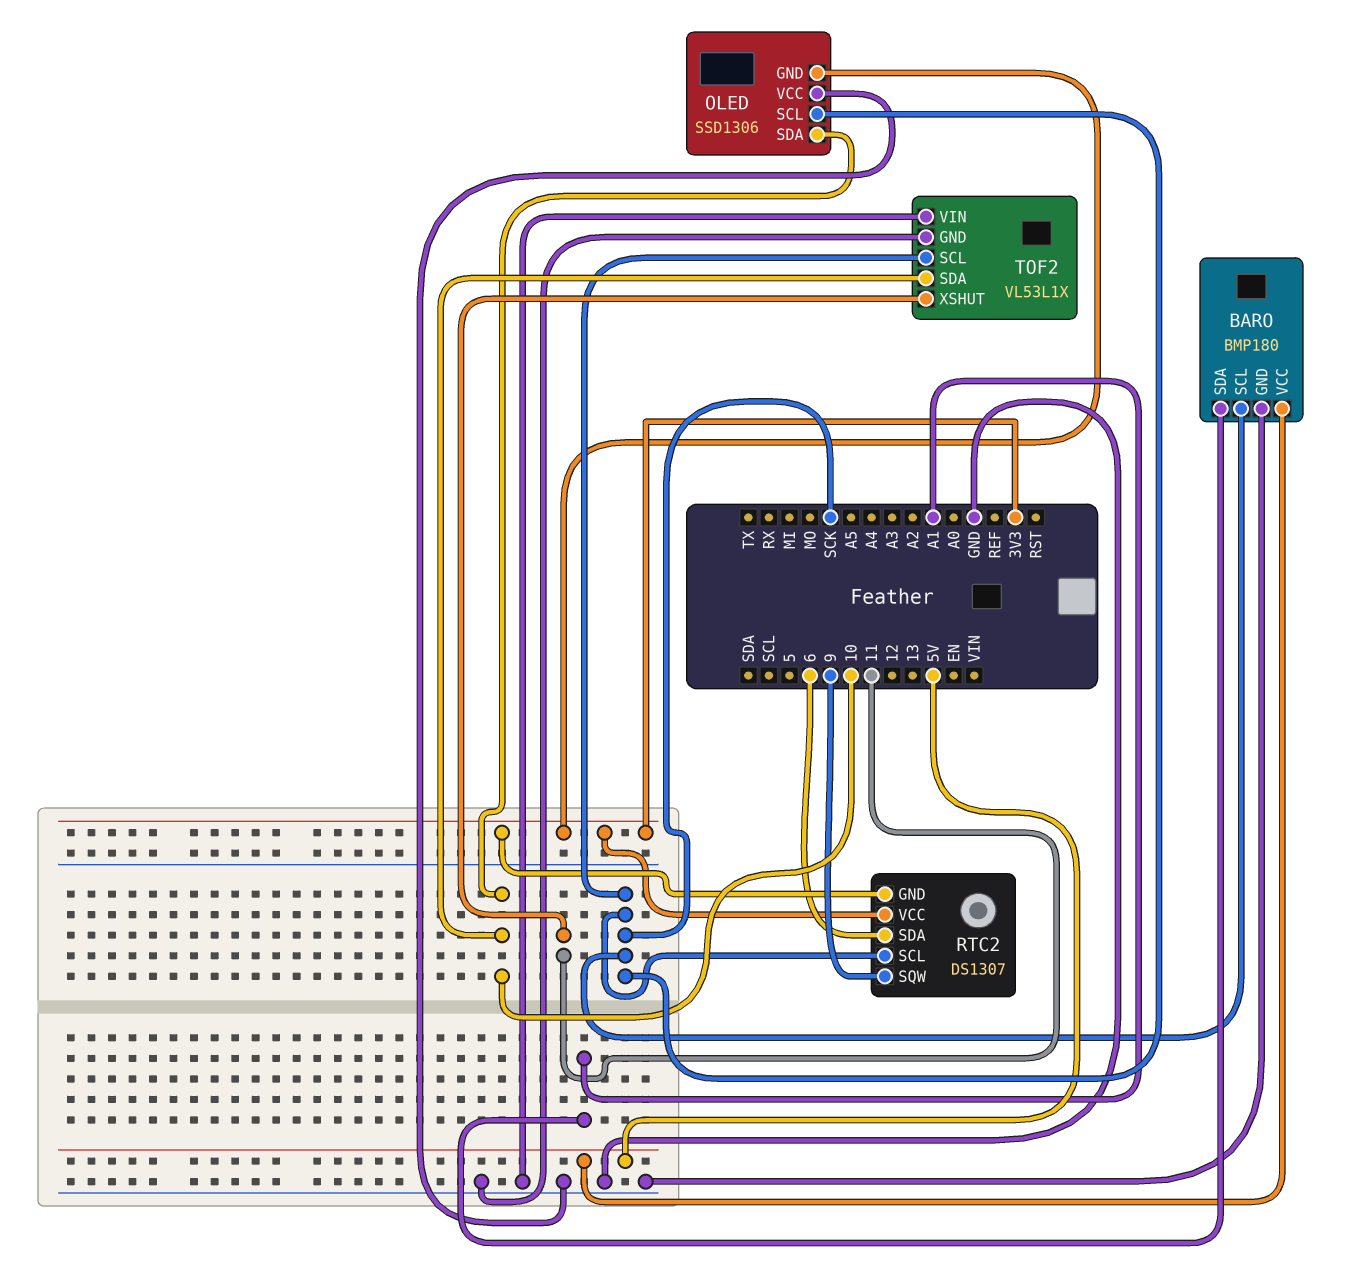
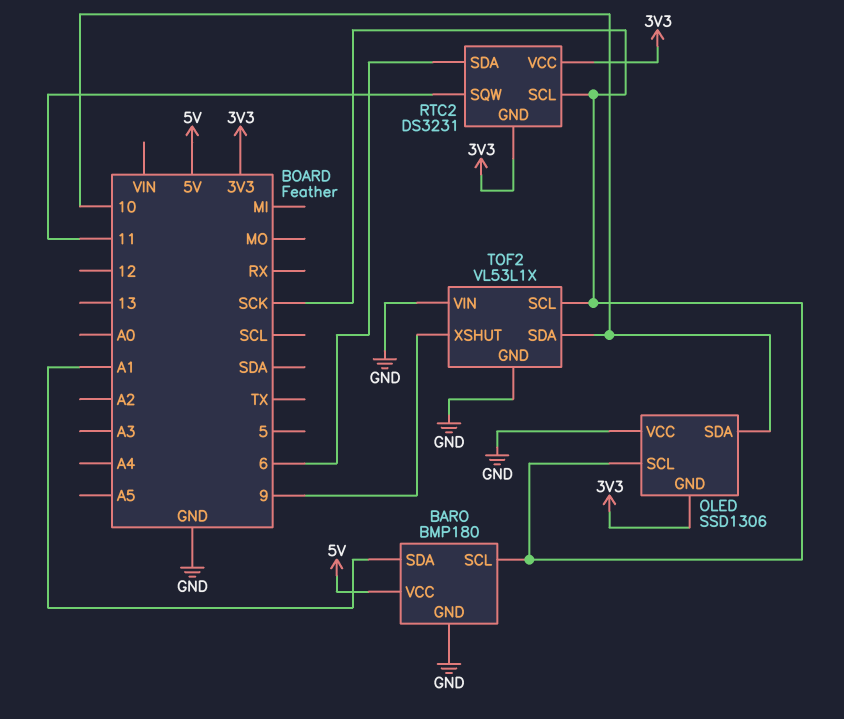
RTC2: DS1307 -> DS3231
RTC2 pin SQW: 9 -> 11
TOF2 pin XSHUT: 11 -> 9

